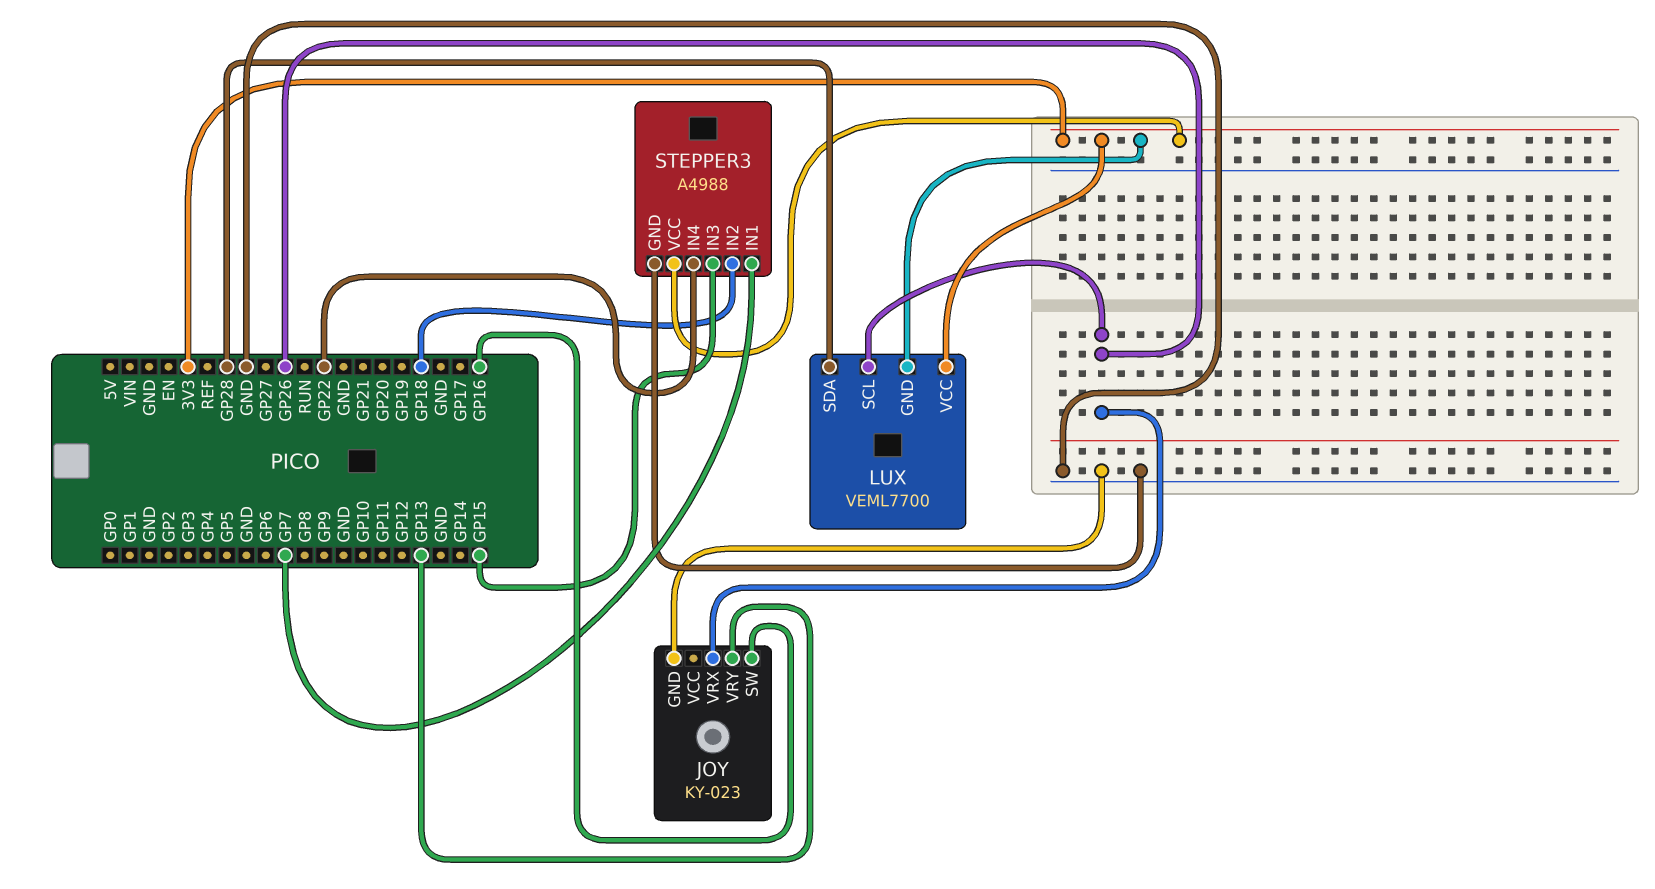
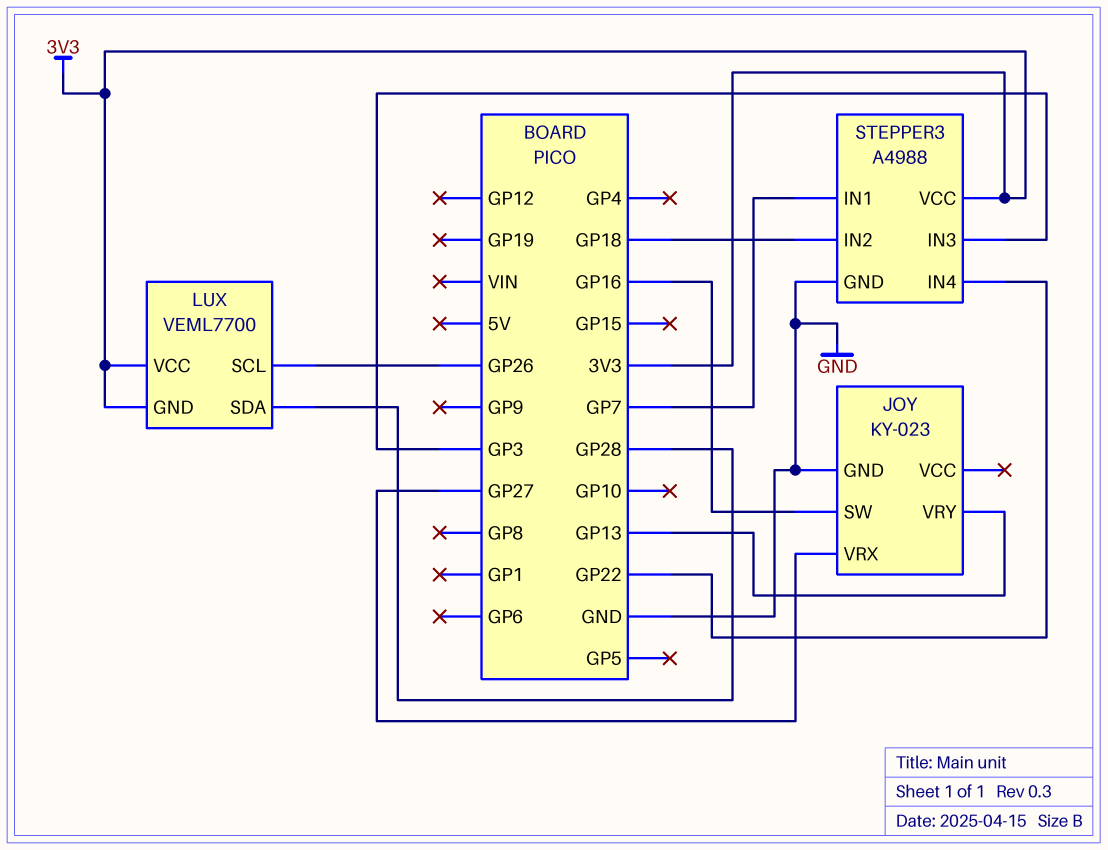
JOY pin VRX: GP26 -> GP27
STEPPER3 pin IN3: GP15 -> GP3

